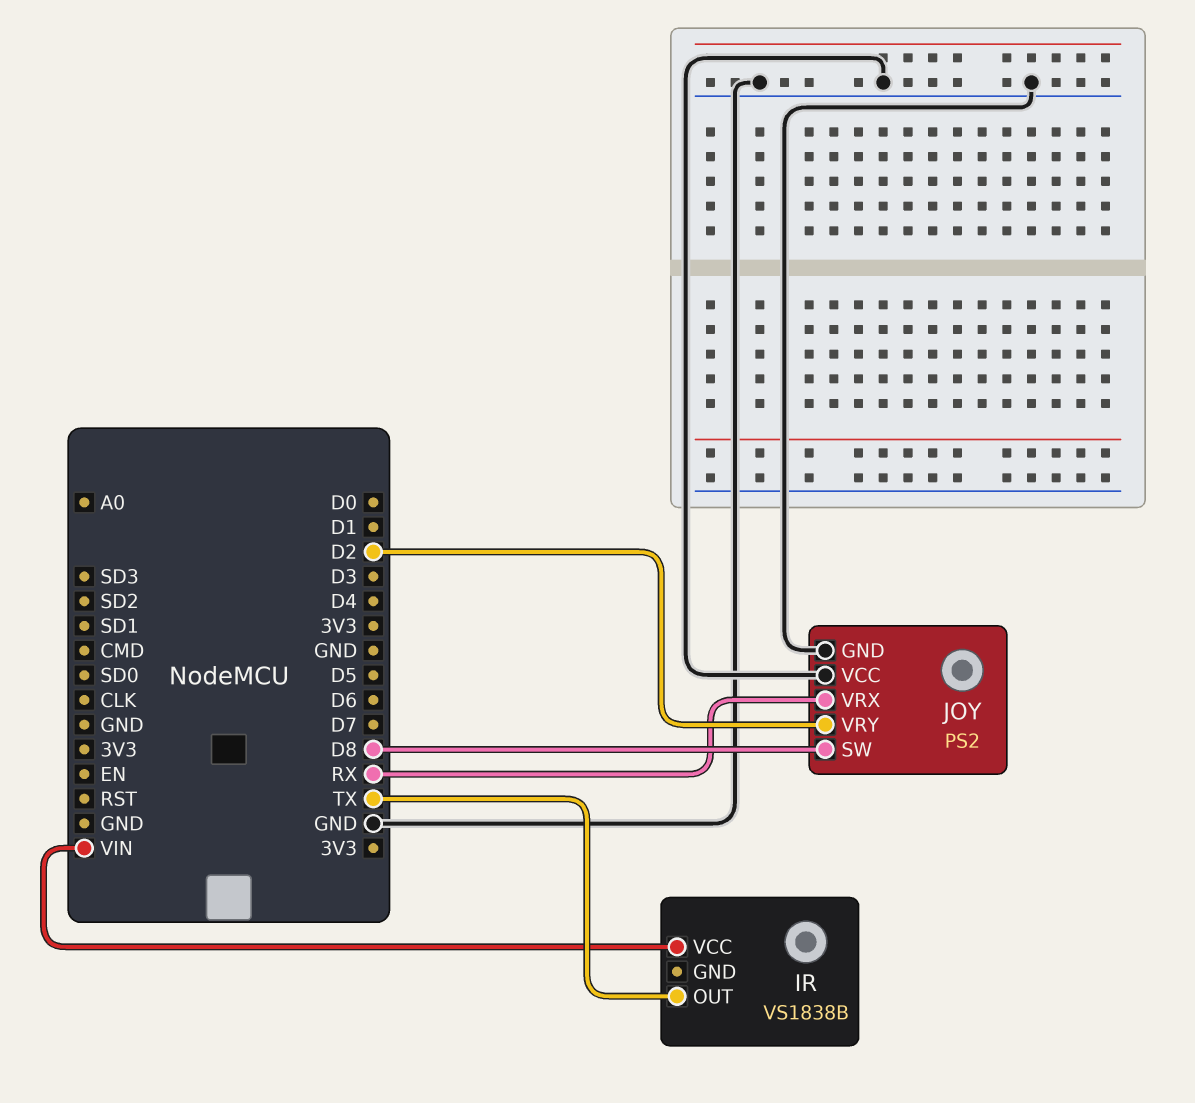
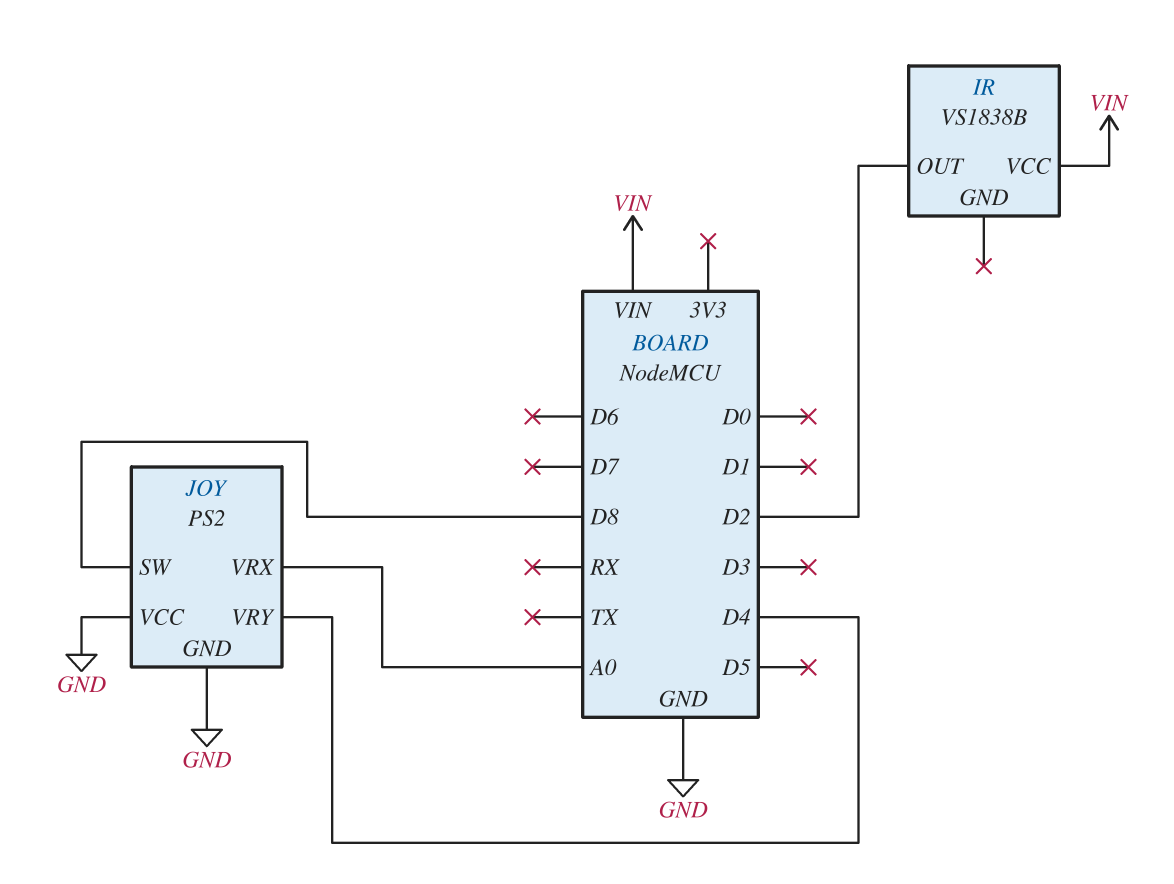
IR pin OUT: TX -> D2
JOY pin VRX: RX -> A0
JOY pin VRY: D2 -> D4

